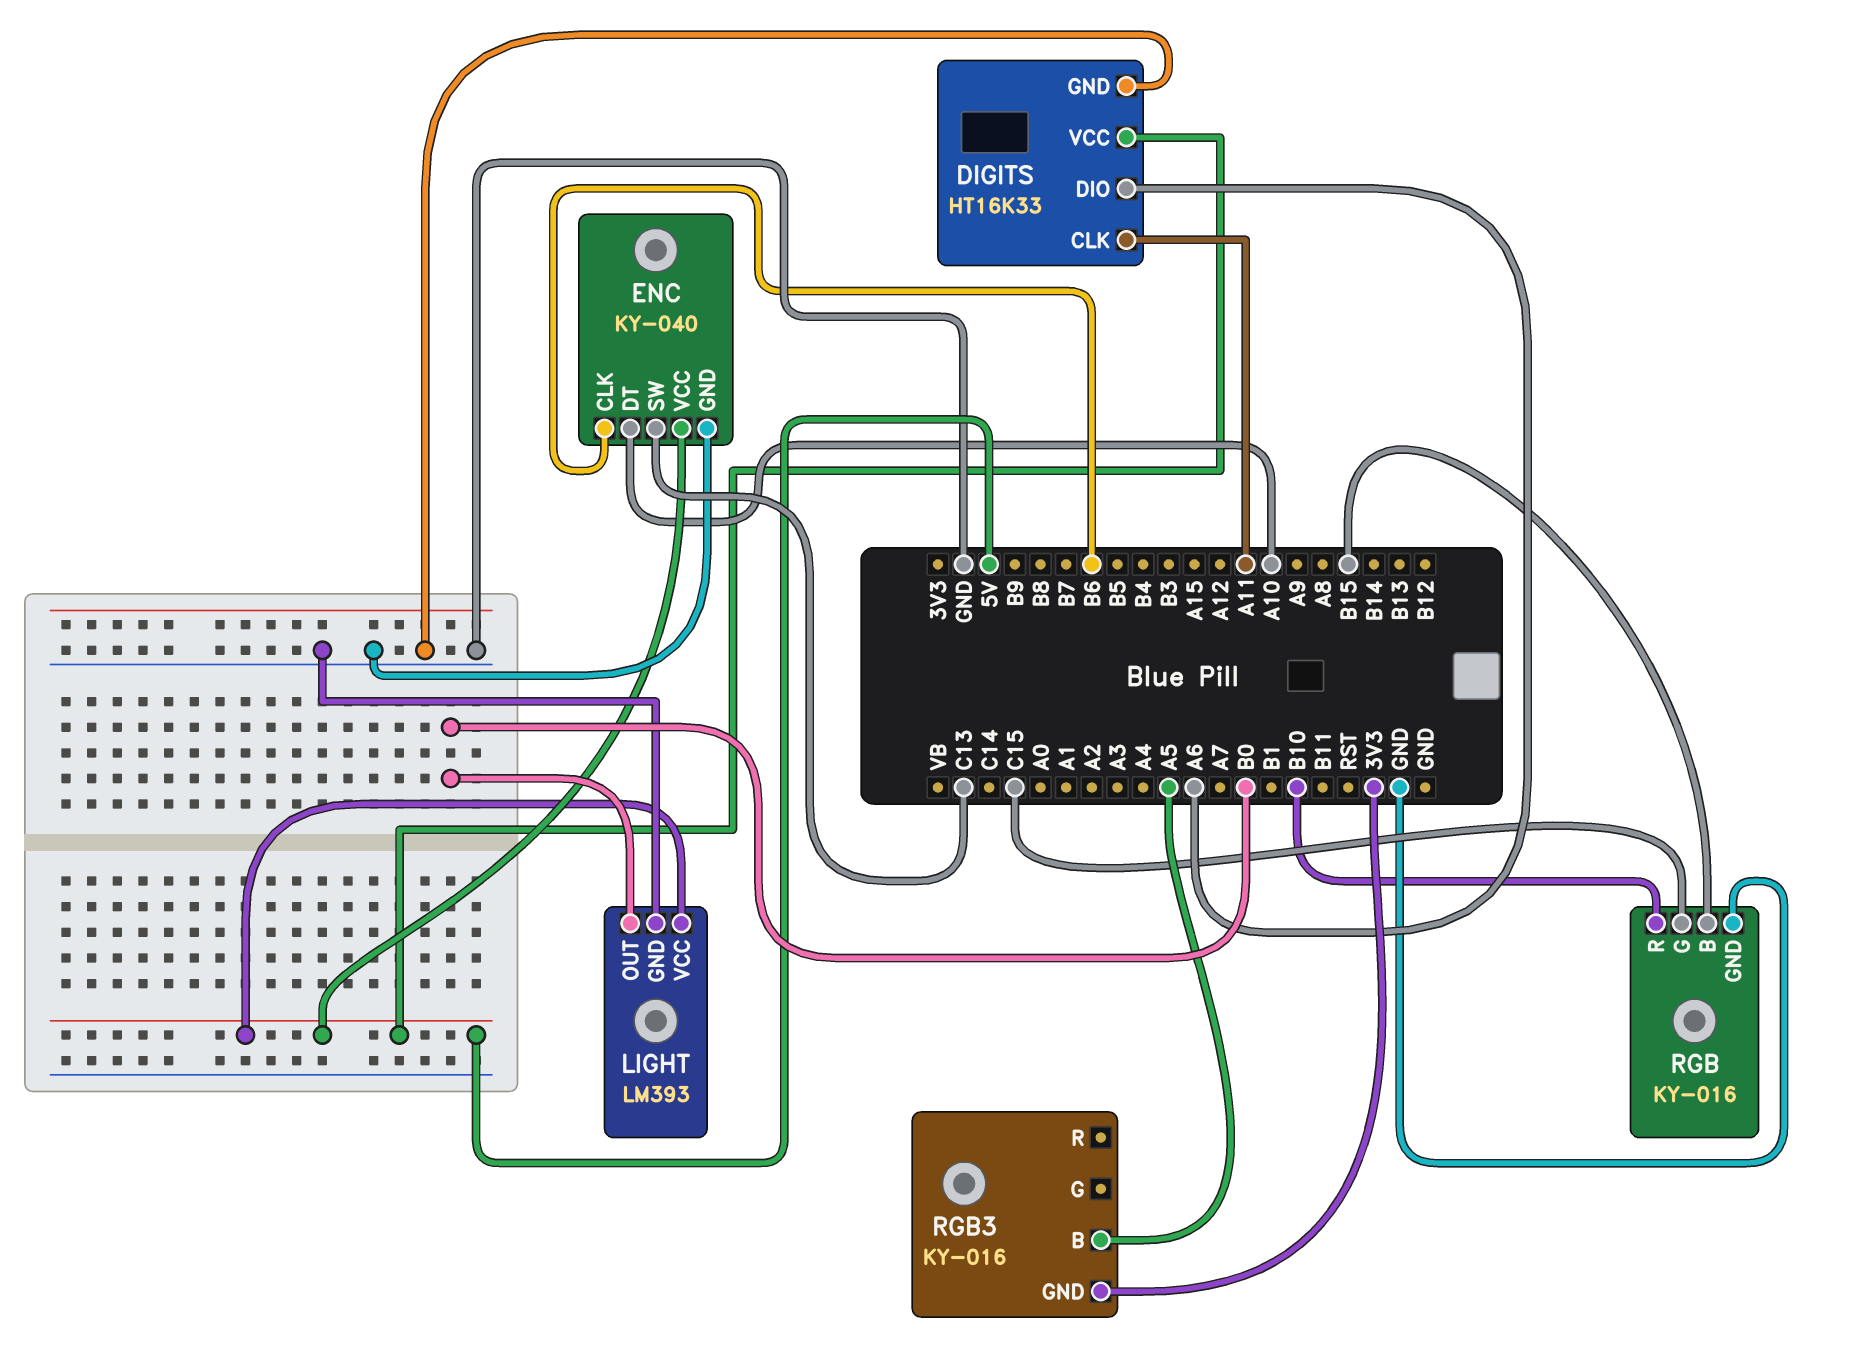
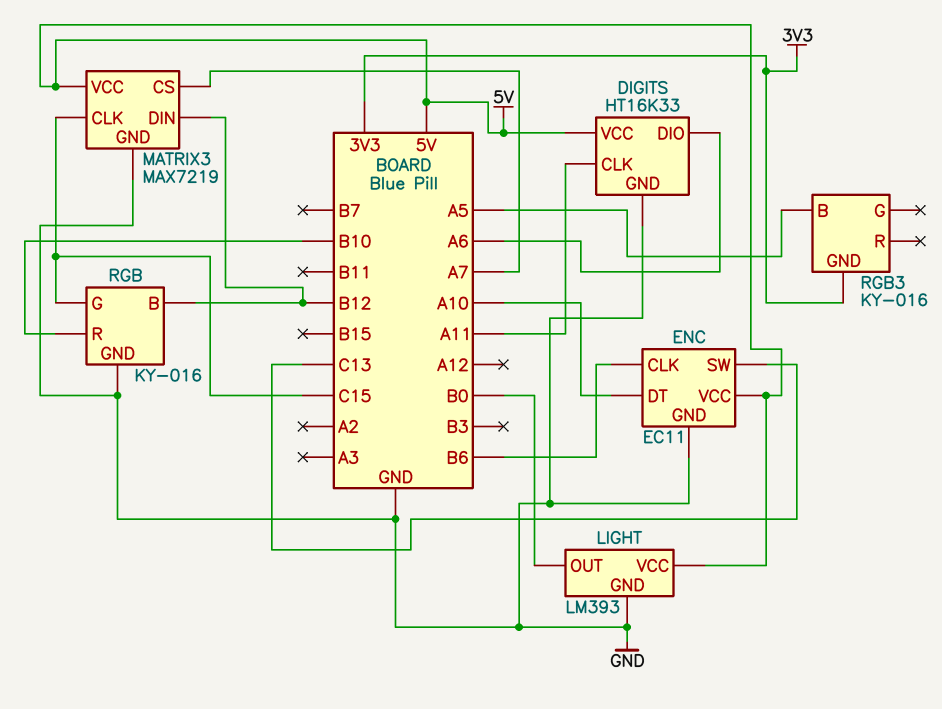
ENC: KY-040 -> EC11
MATRIX3: none -> MAX7219
MATRIX3 pin CLK: none -> C15
MATRIX3 pin CS: none -> A7
MATRIX3 pin DIN: none -> B12
MATRIX3 pin GND: none -> GND
MATRIX3 pin VCC: none -> 5V
RGB pin B: B15 -> B12

